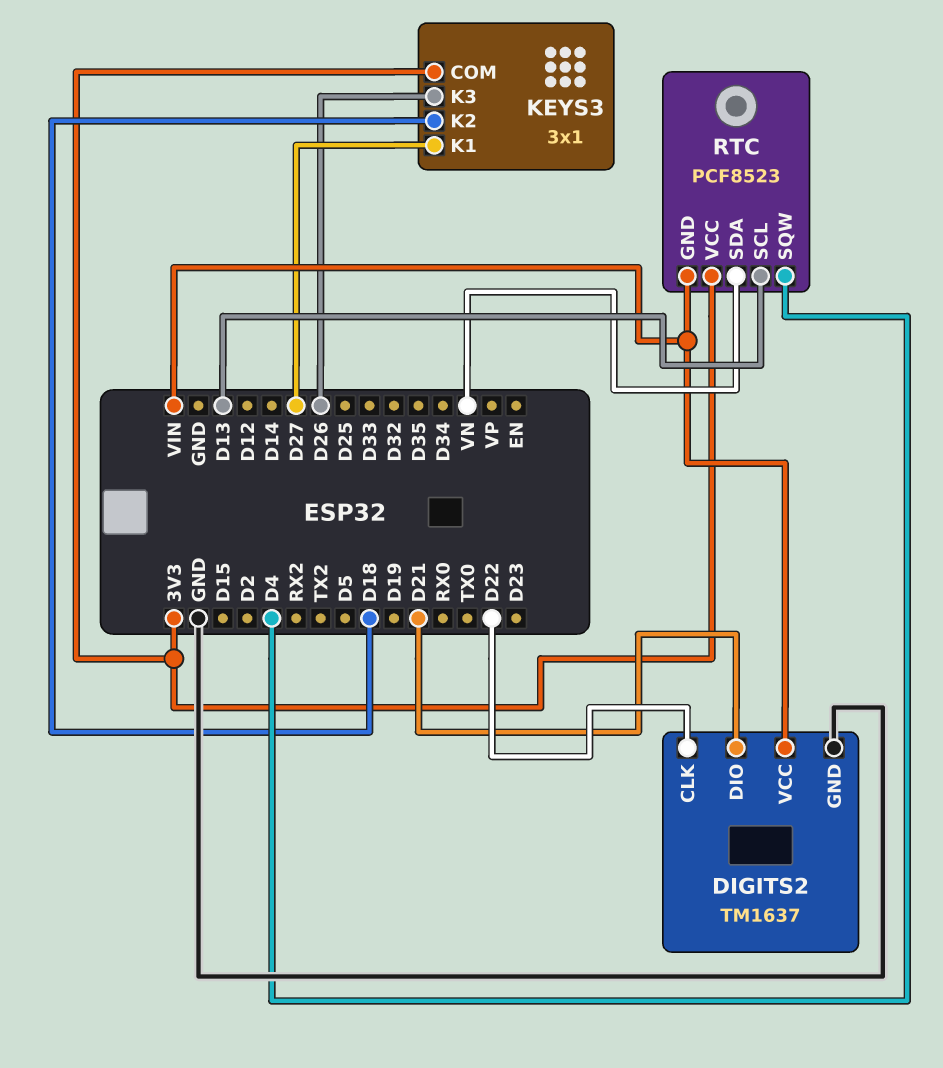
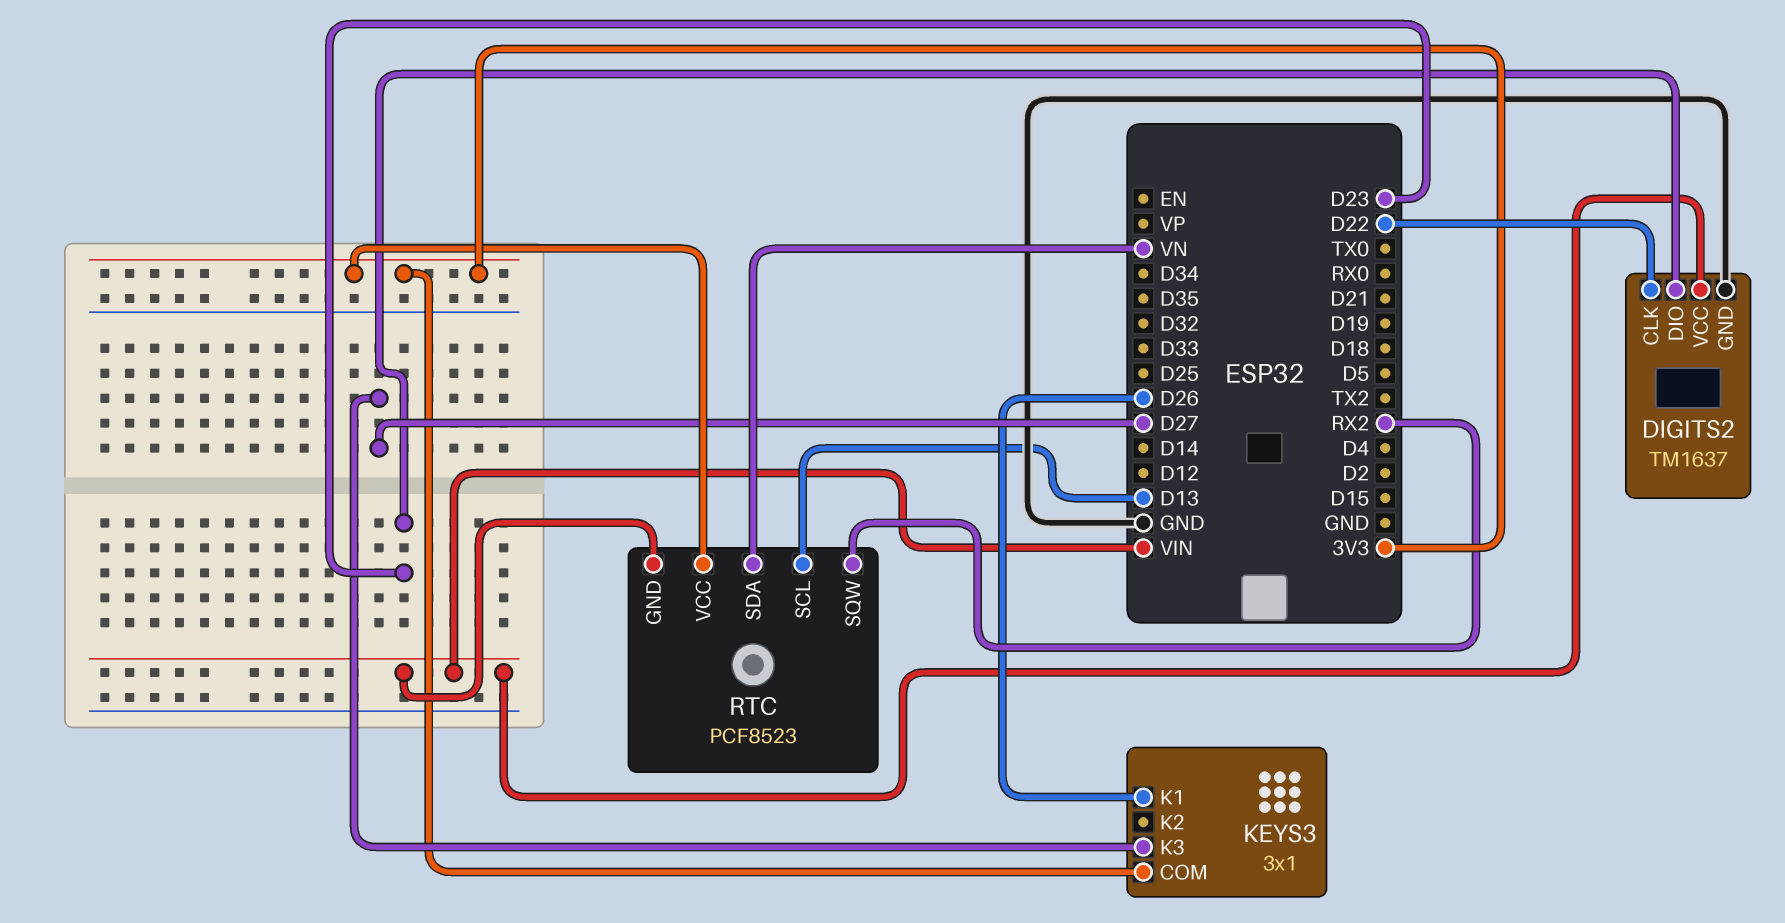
DIGITS2 pin DIO: D21 -> D23
KEYS3 pin K1: D27 -> D26
KEYS3 pin K2: D18 -> none
KEYS3 pin K3: D26 -> D27
RTC pin SQW: D4 -> RX2

